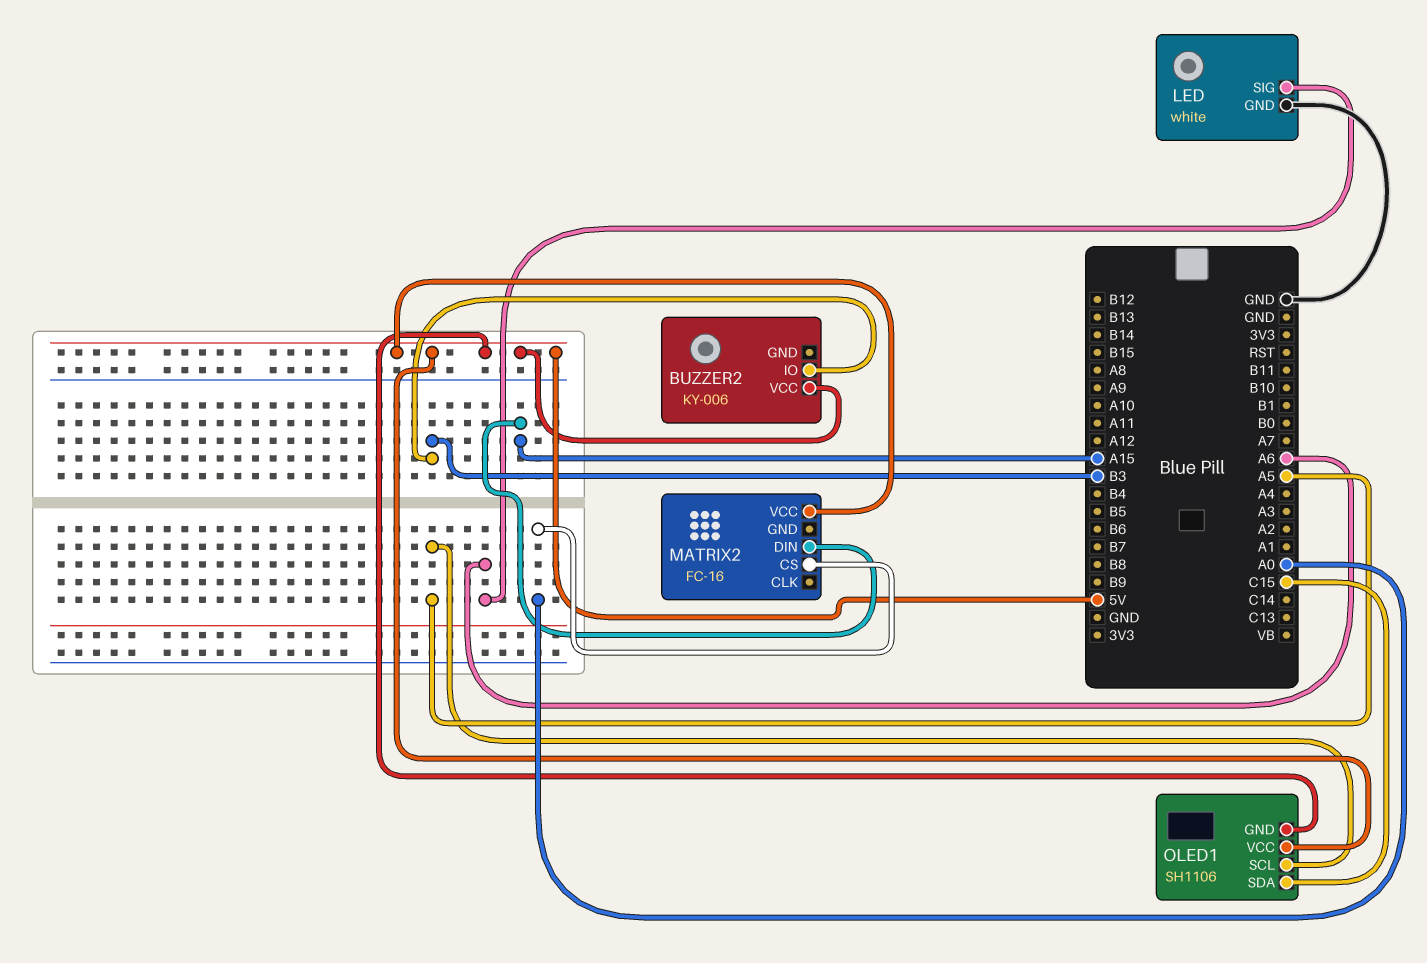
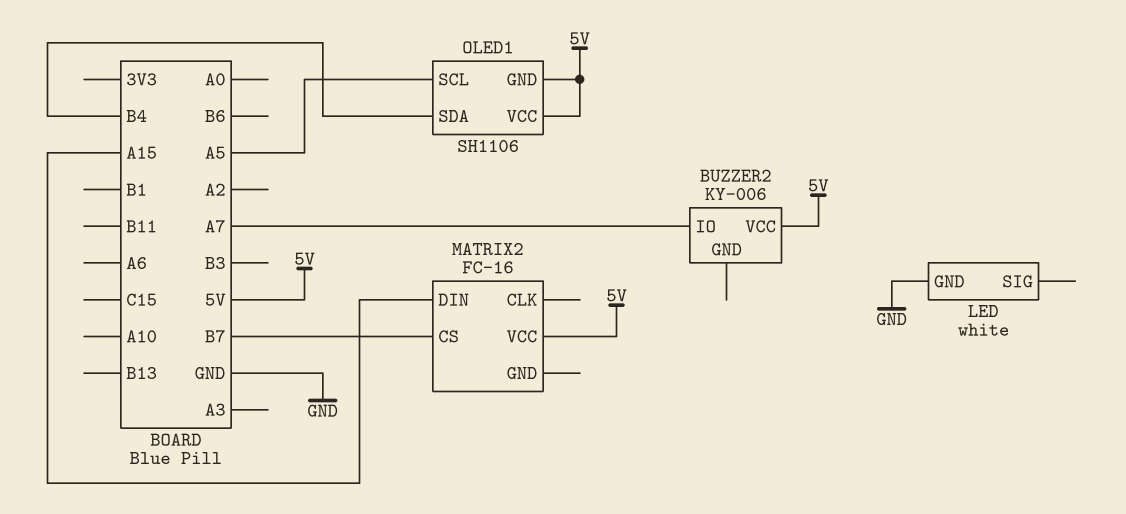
BUZZER2 pin IO: B3 -> A7
LED pin SIG: A6 -> none
MATRIX2 pin CS: A0 -> B7
OLED1 pin SDA: C15 -> B4

